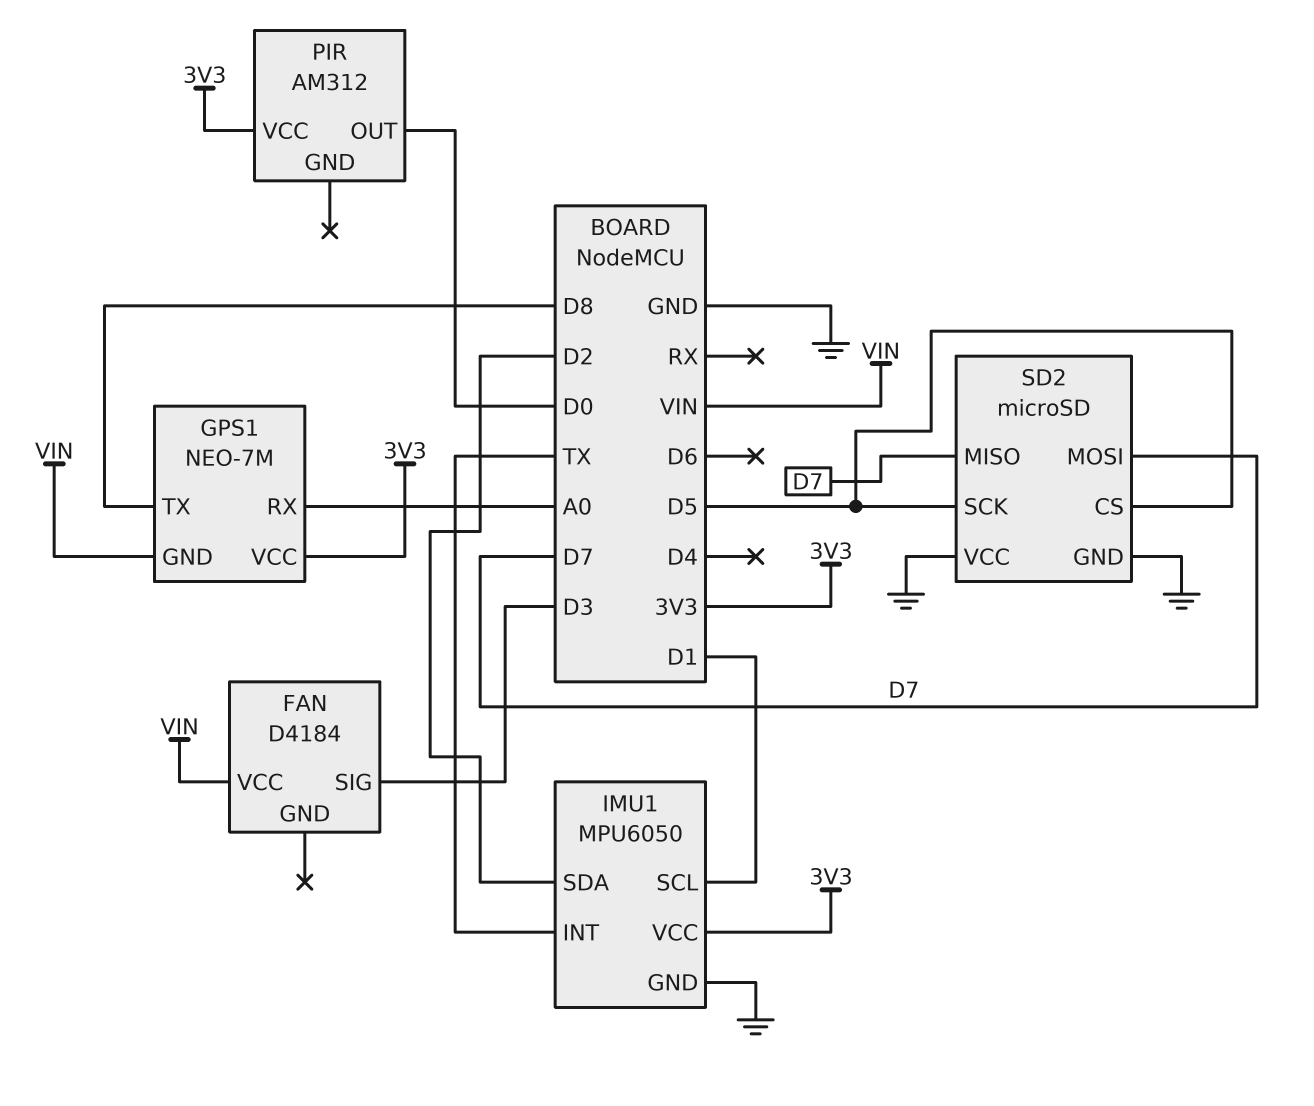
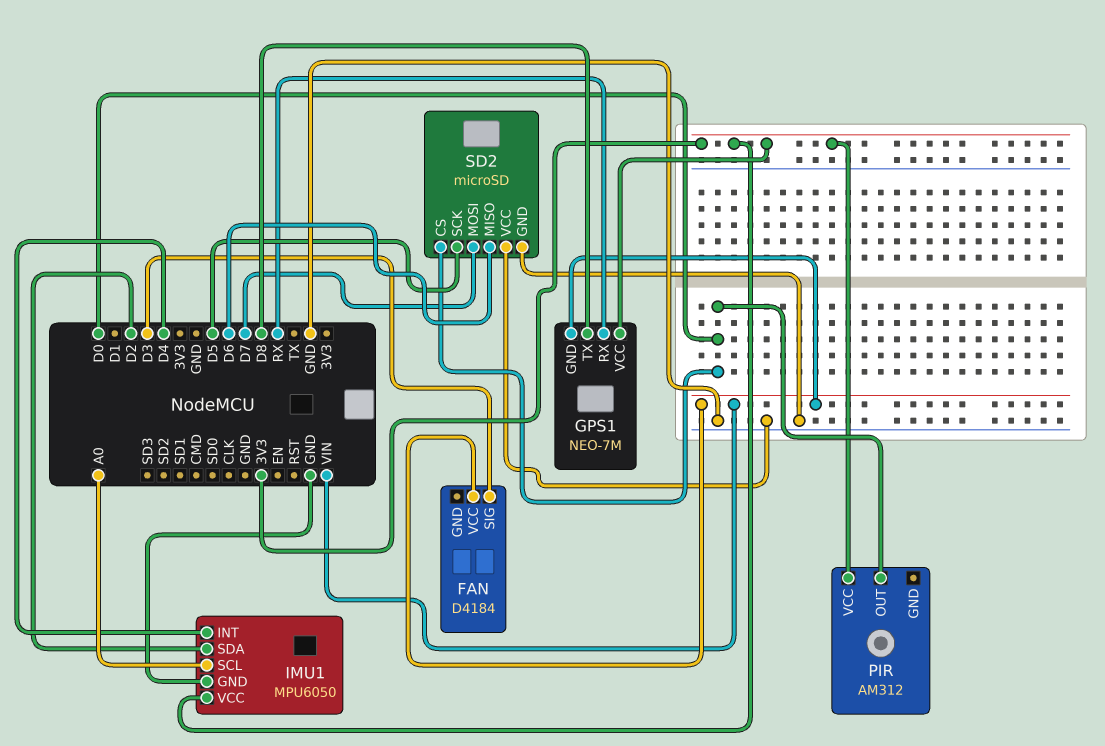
GPS1 pin RX: A0 -> RX
IMU1 pin INT: TX -> D4
IMU1 pin SCL: D1 -> A0
SD2 pin CS: D5 -> D0
SD2 pin MISO: D7 -> D6

